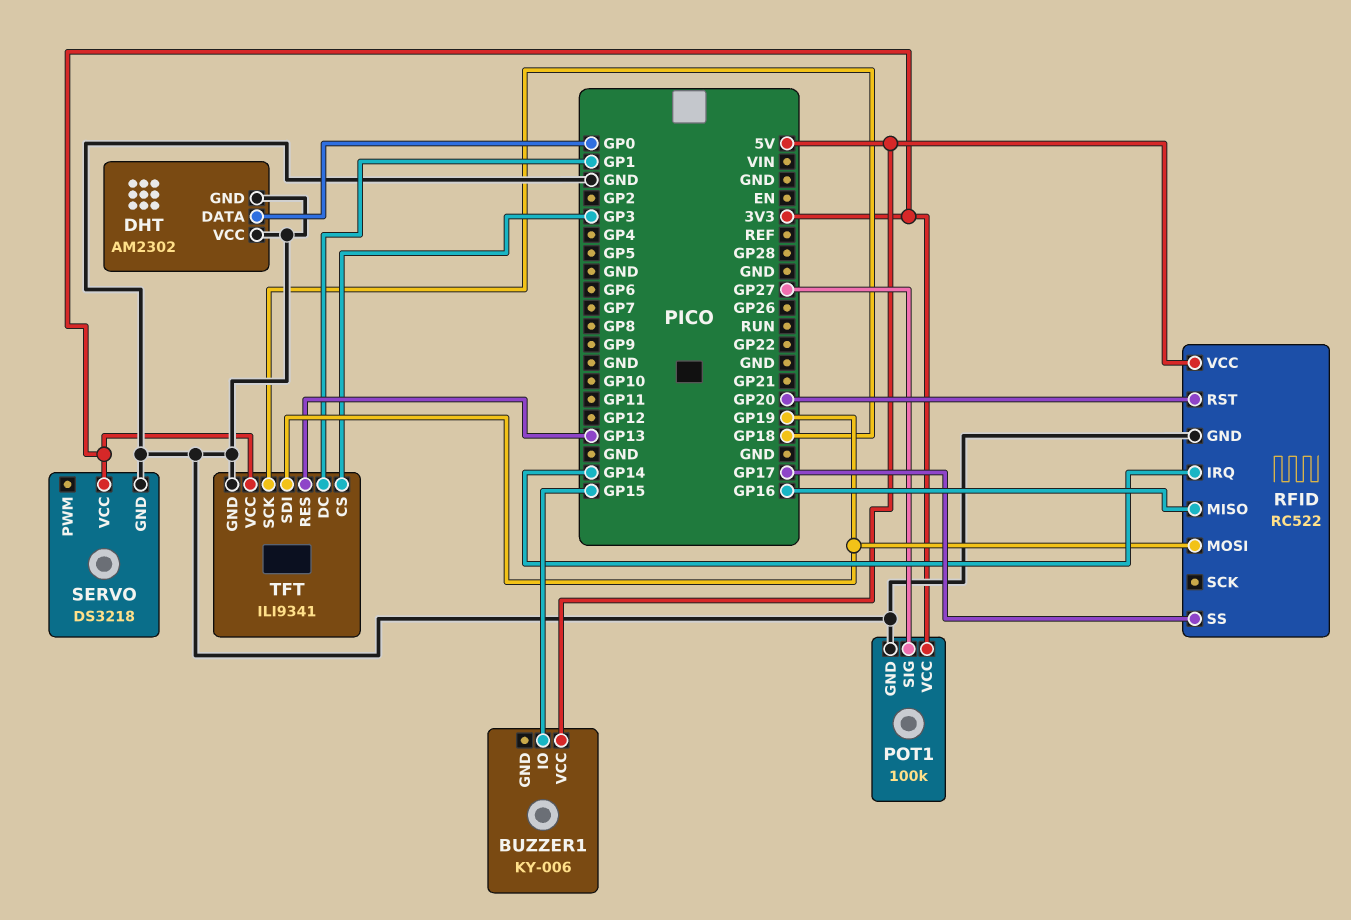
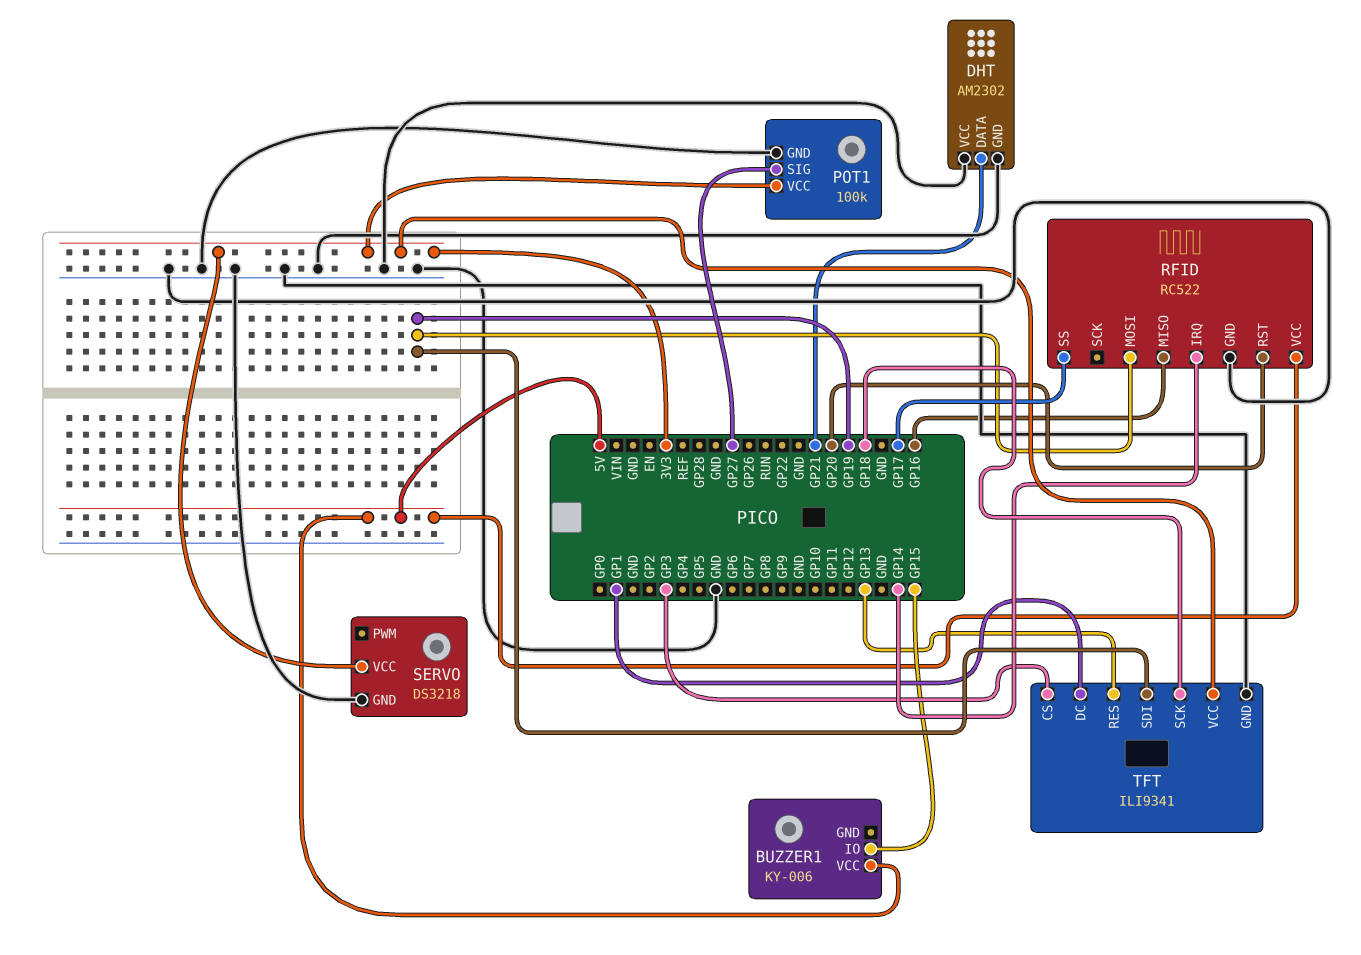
DHT pin DATA: GP0 -> GP21

